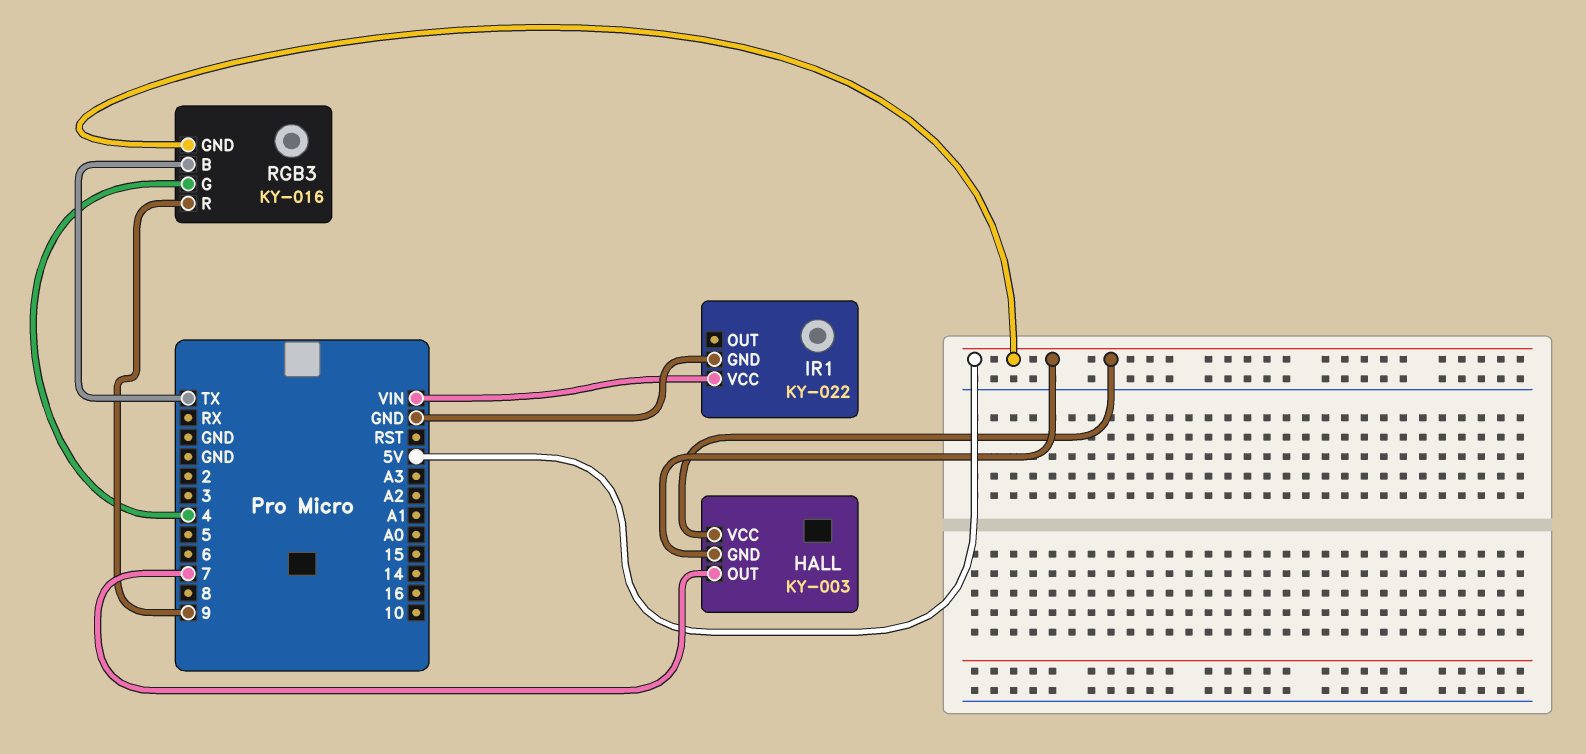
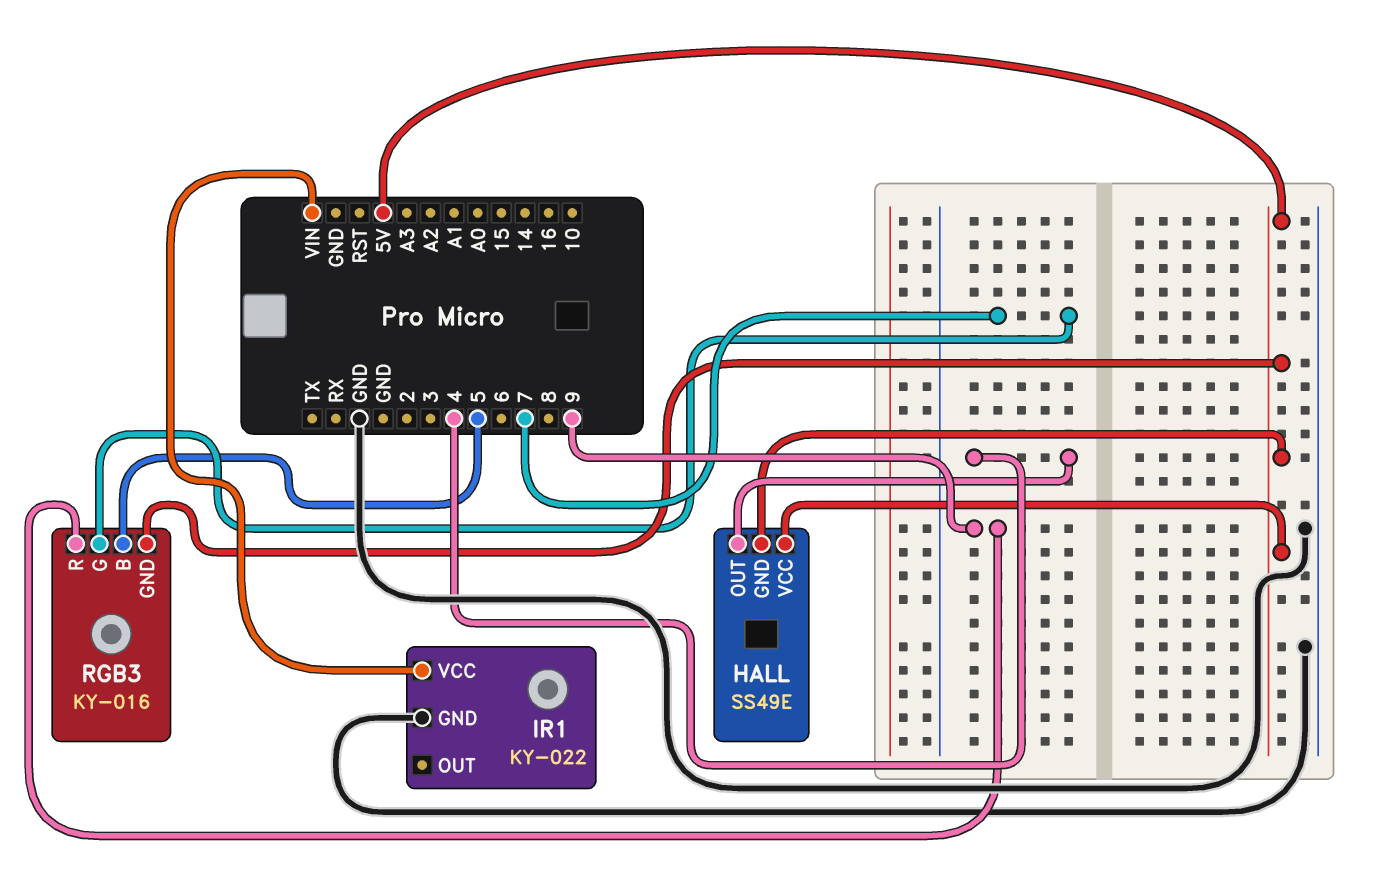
HALL: KY-003 -> SS49E
HALL pin OUT: 7 -> 4
RGB3 pin B: TX -> 5
RGB3 pin G: 4 -> 7

